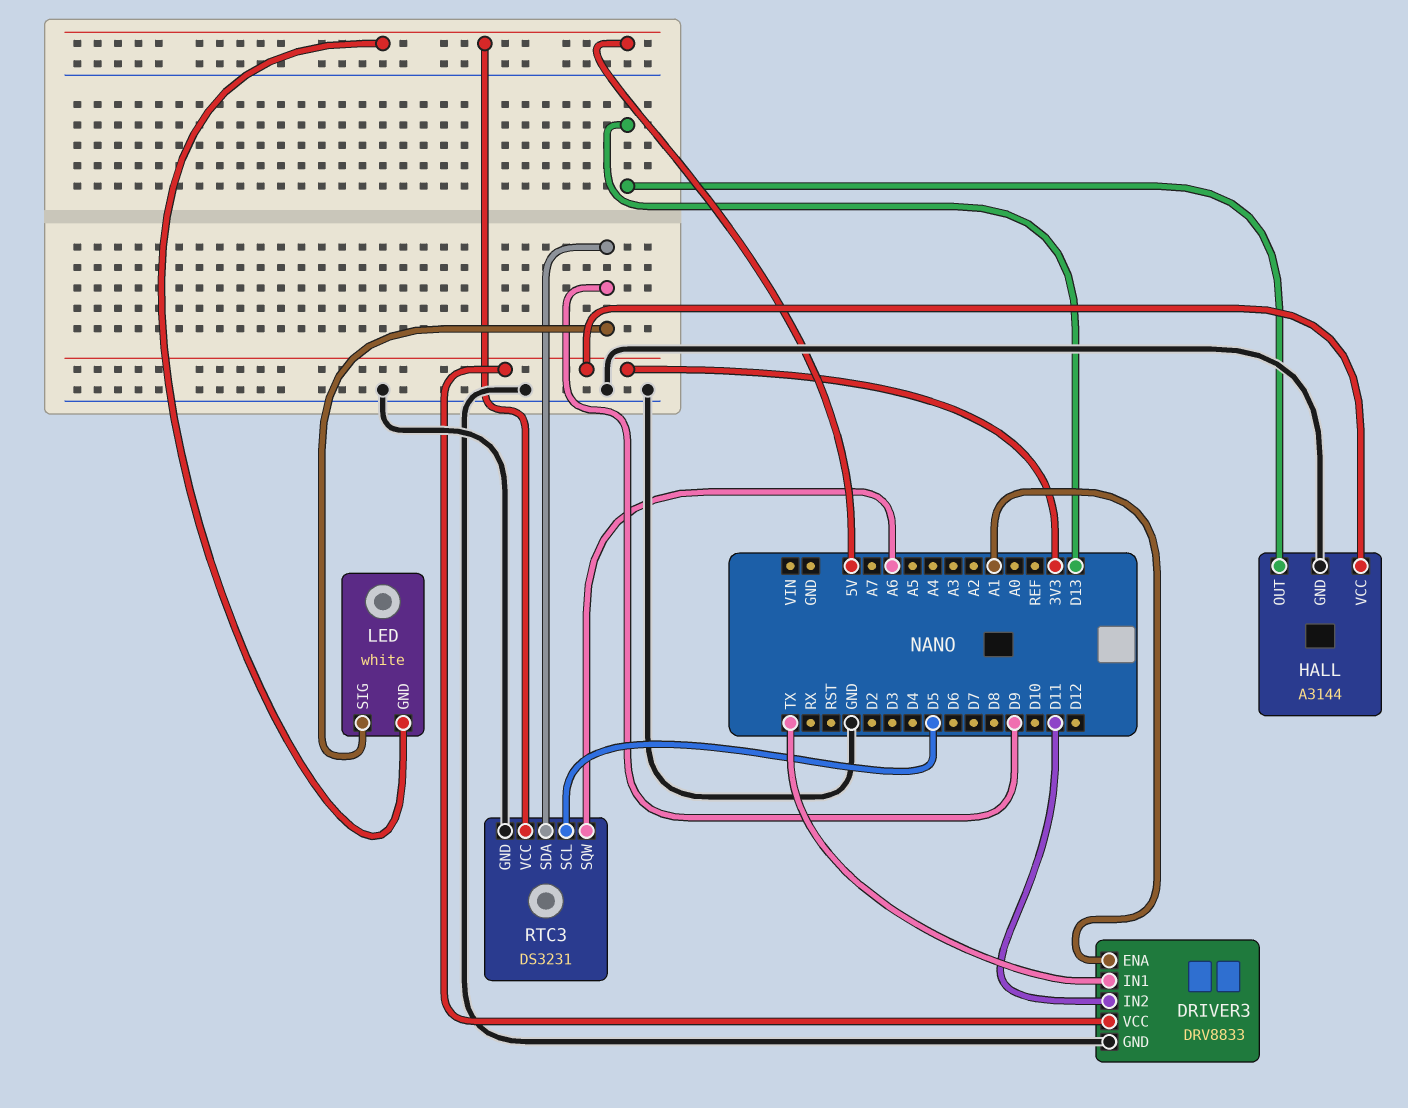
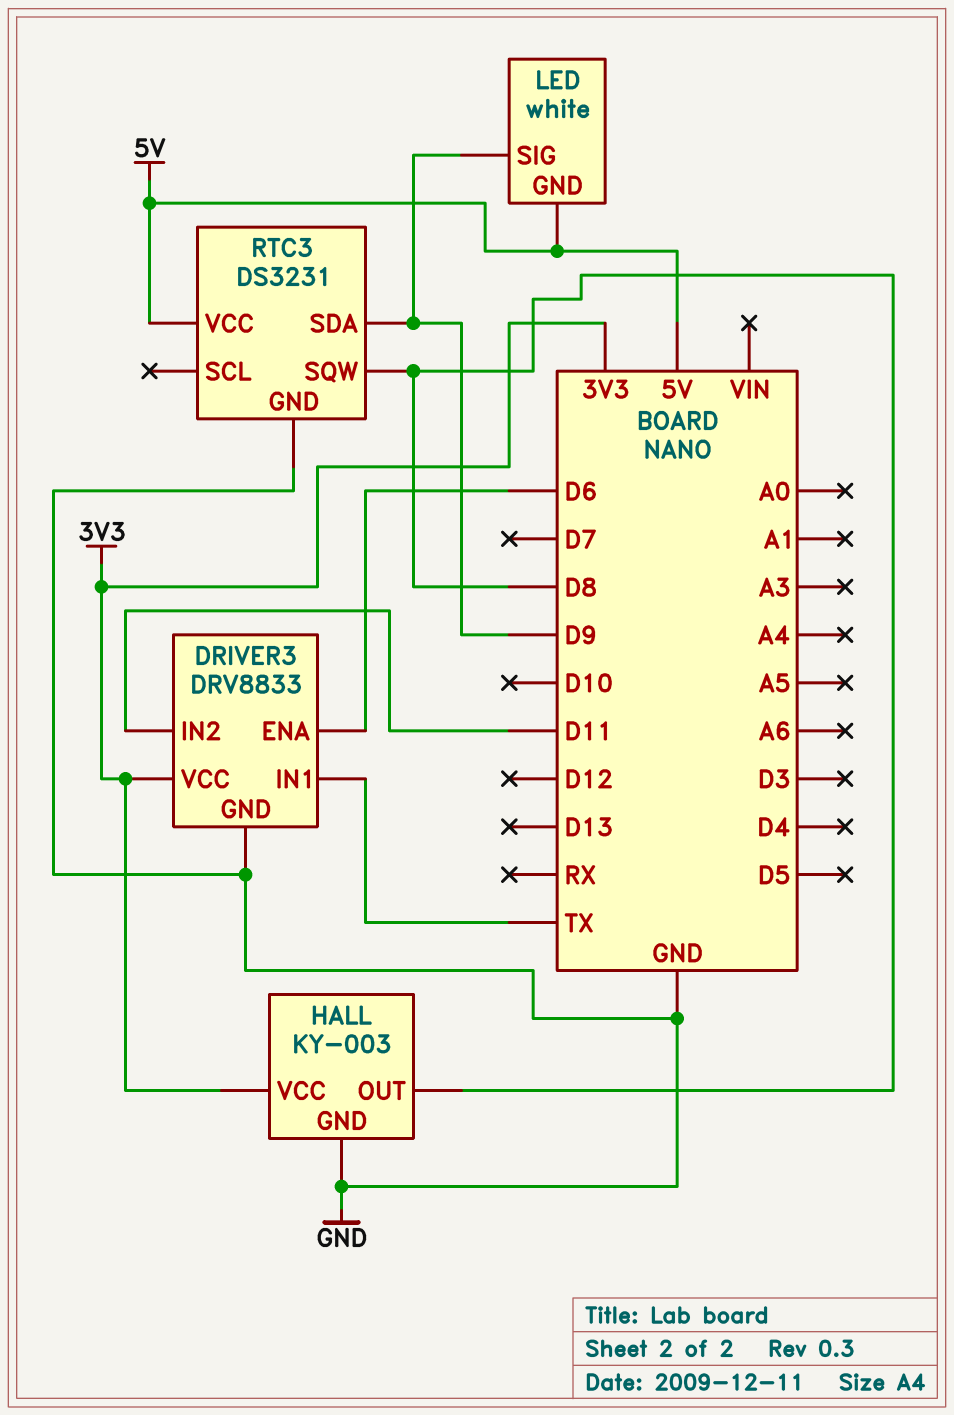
DRIVER3 pin ENA: A1 -> D6
HALL: A3144 -> KY-003
HALL pin OUT: D13 -> D8
RTC3 pin SCL: D5 -> none
RTC3 pin SQW: A6 -> D8

